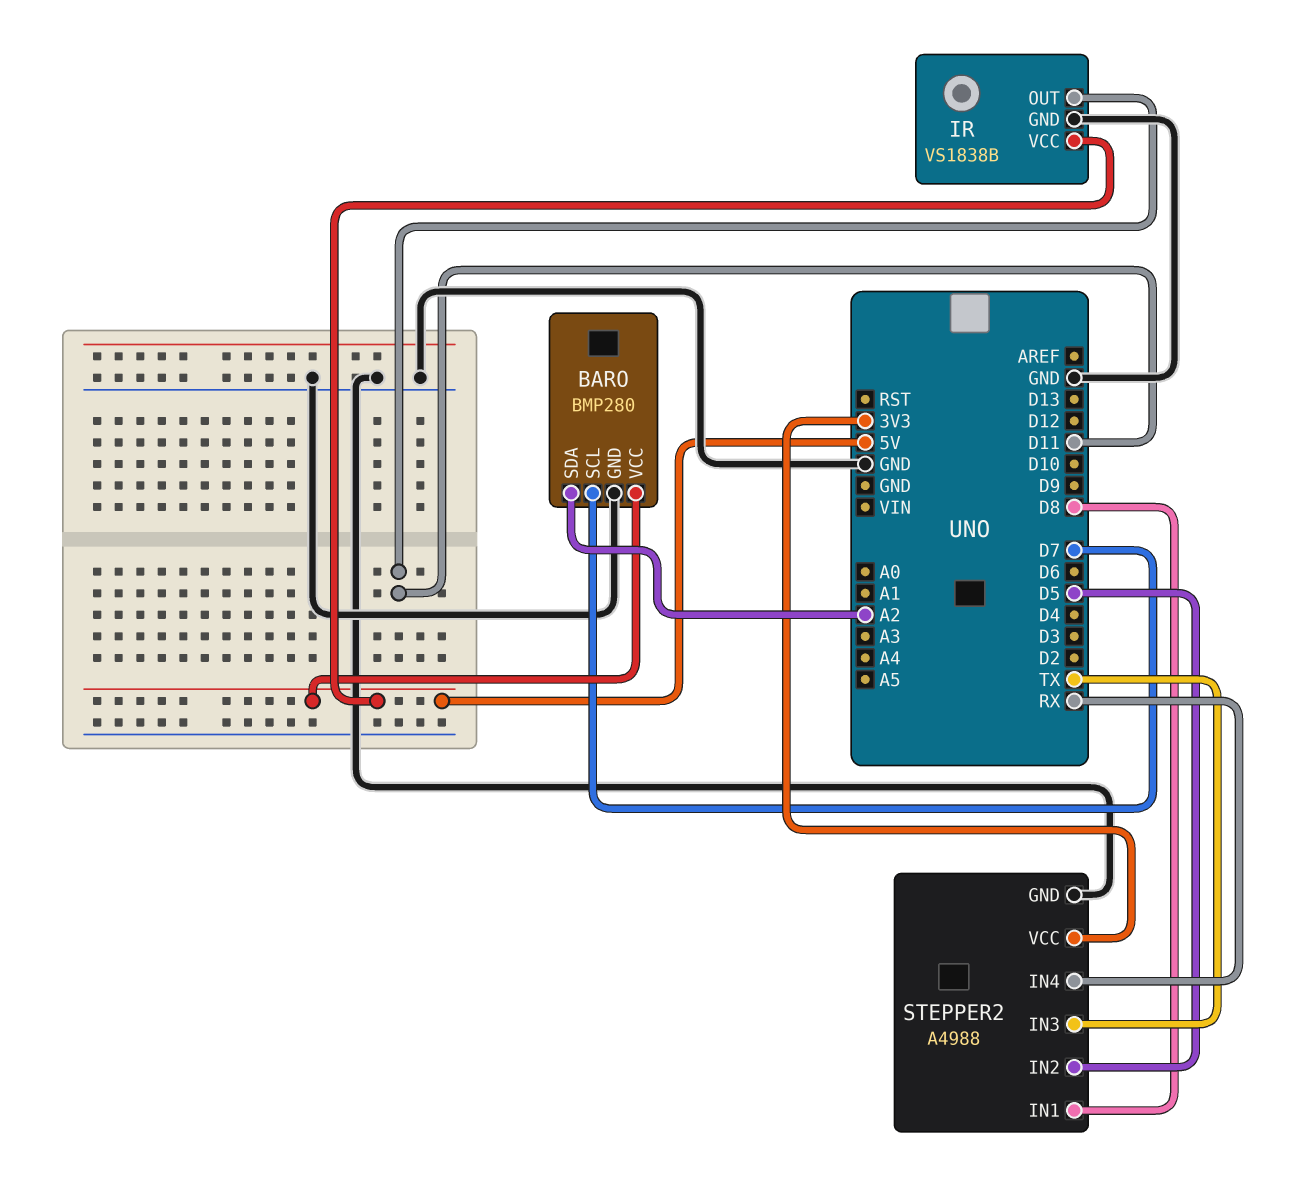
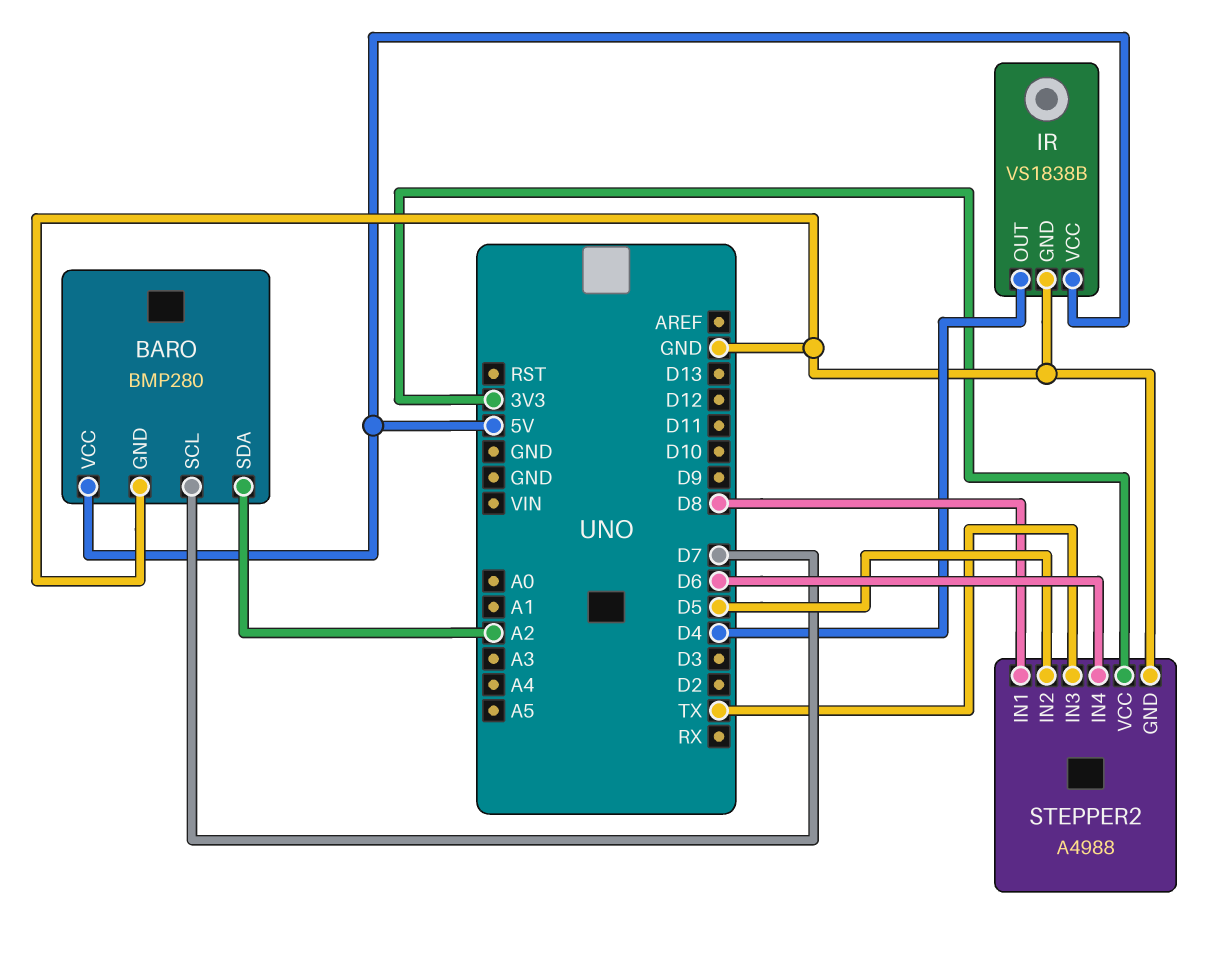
IR pin OUT: D11 -> D4
STEPPER2 pin IN4: RX -> D6

